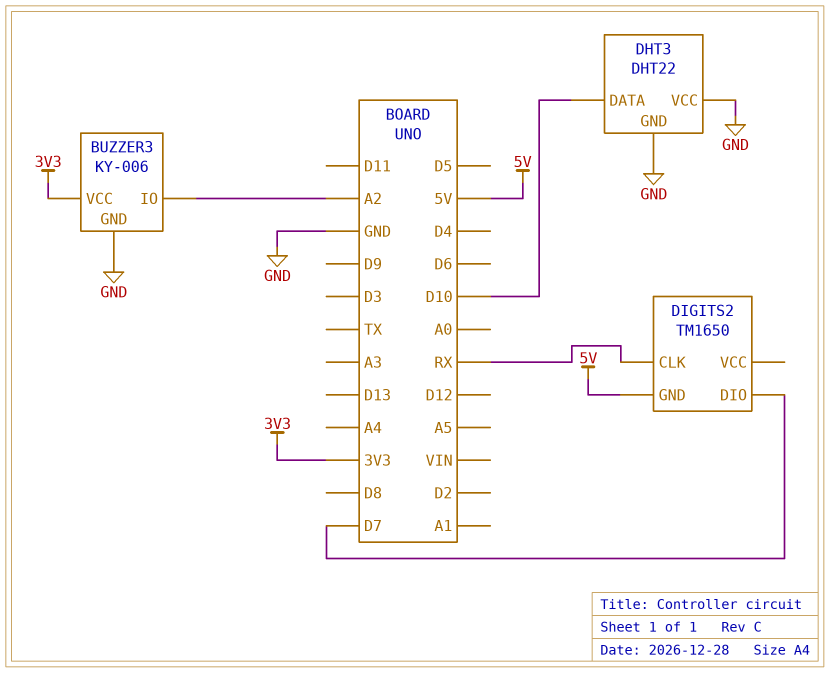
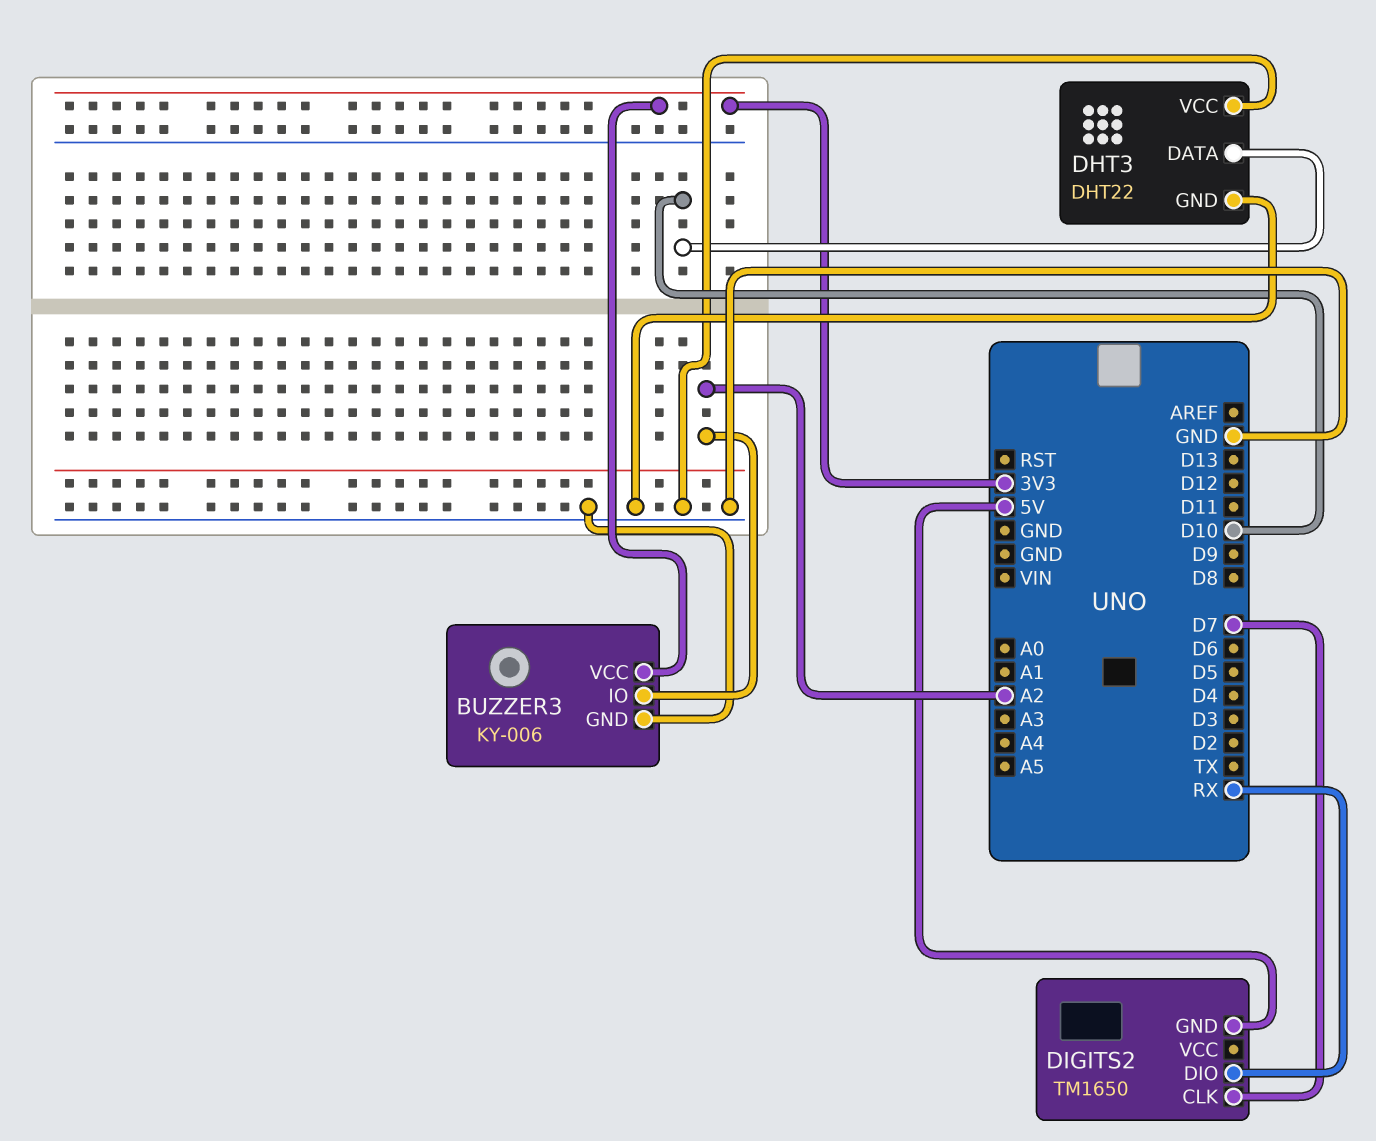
DIGITS2 pin CLK: RX -> D7
DIGITS2 pin DIO: D7 -> RX

